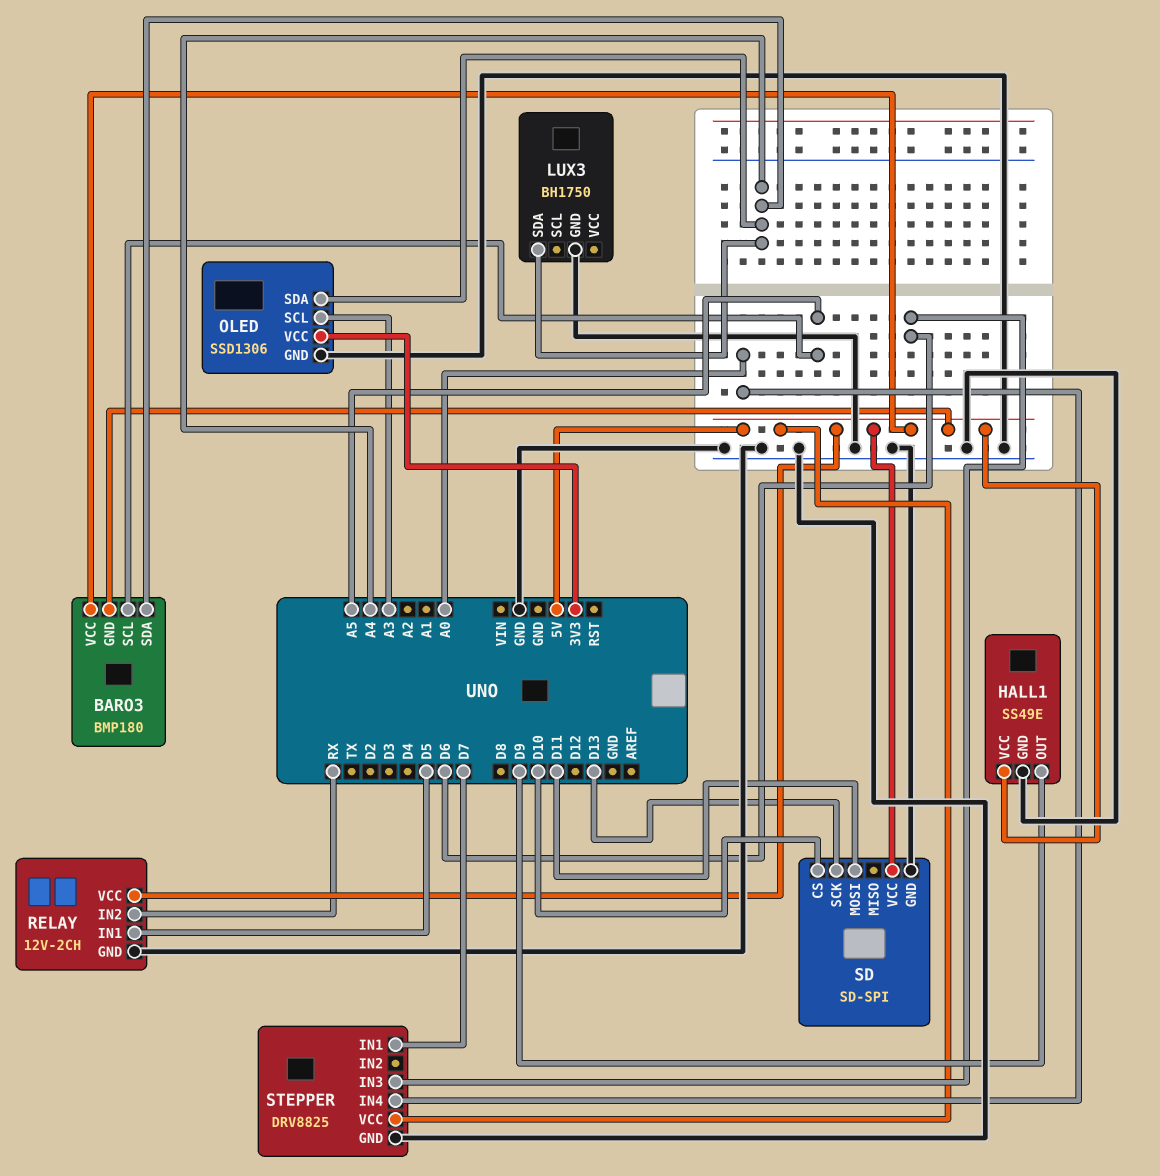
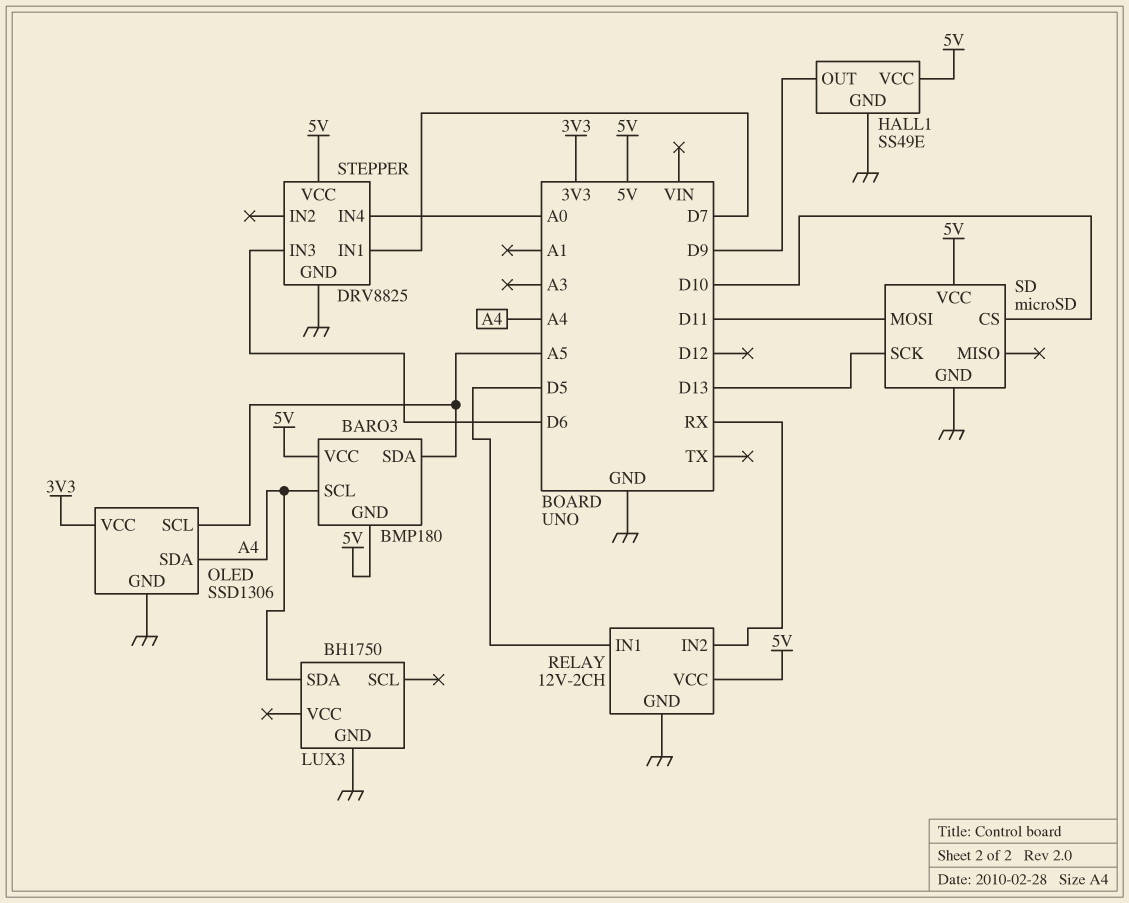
BARO3 pin SCL: A5 -> A4
BARO3 pin SDA: A4 -> A5
OLED pin SCL: A3 -> A5
SD: SD-SPI -> microSD

